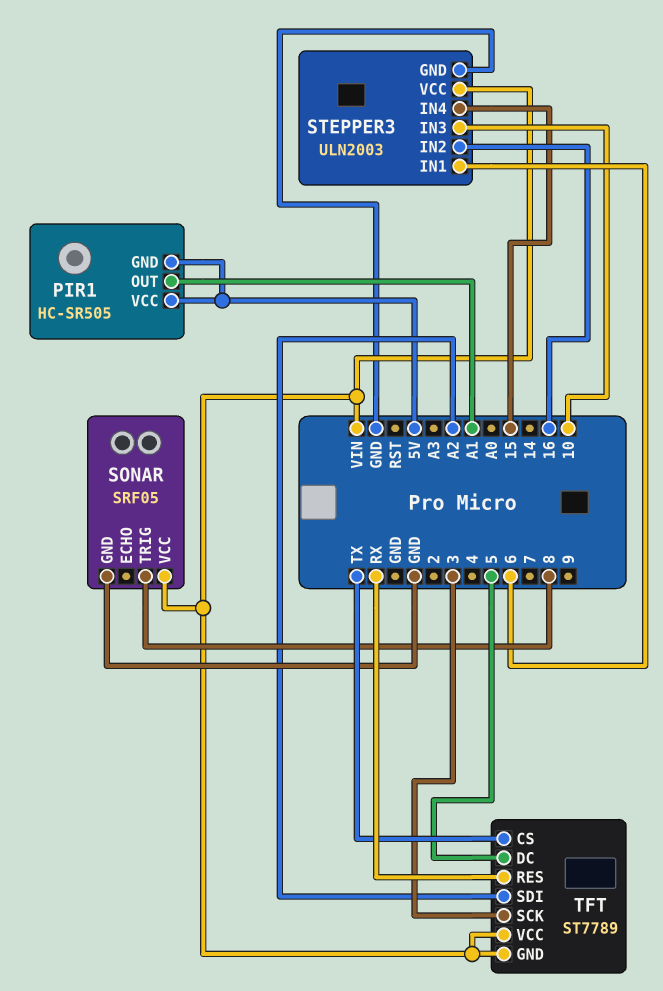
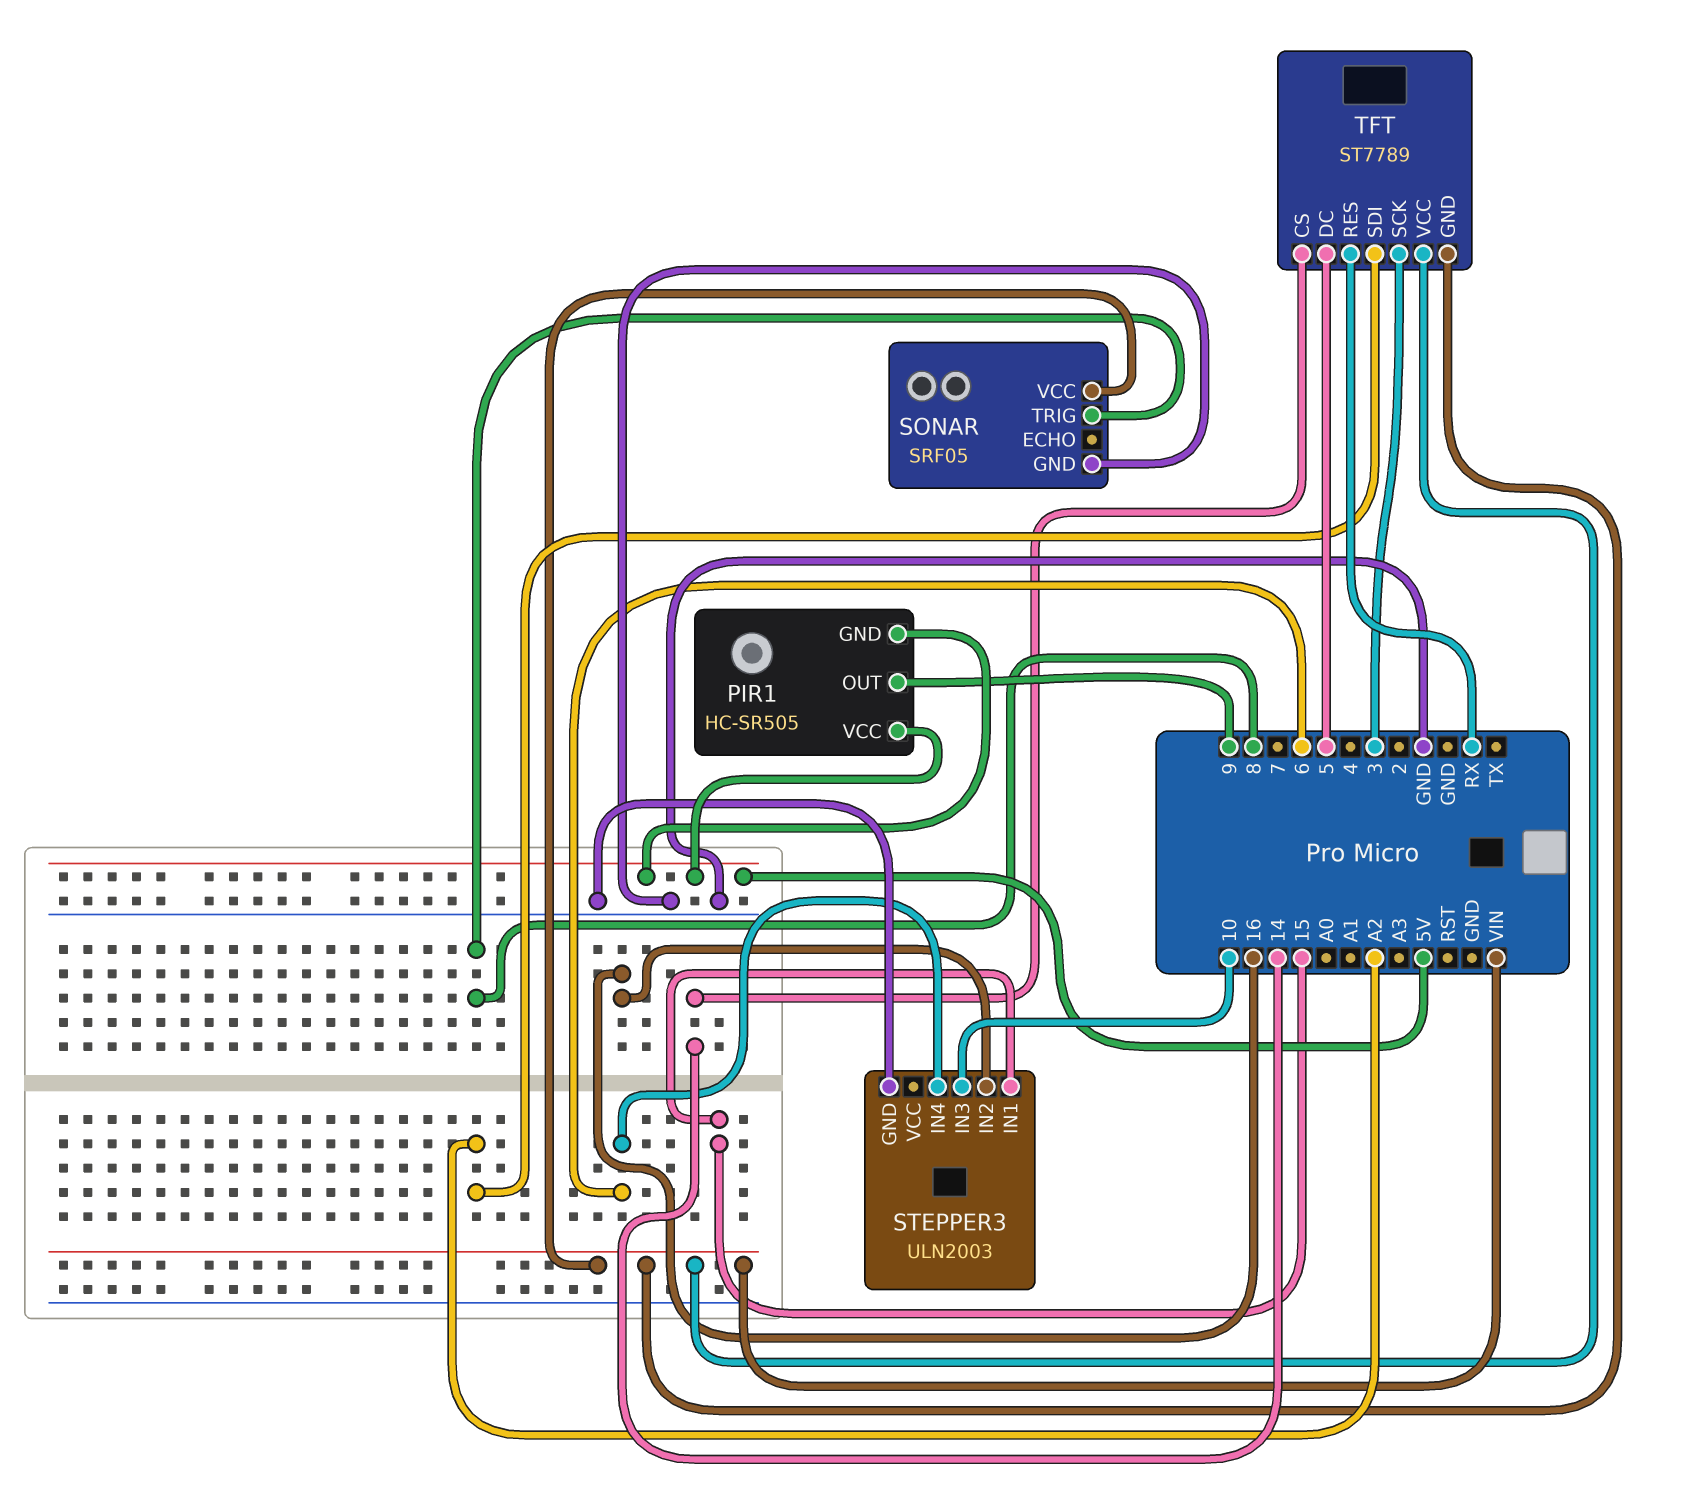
PIR1 pin OUT: A1 -> 9
STEPPER3 pin IN1: 6 -> 15
STEPPER3 pin IN4: 15 -> 6
STEPPER3 pin VCC: VIN -> none
TFT pin CS: TX -> 14

